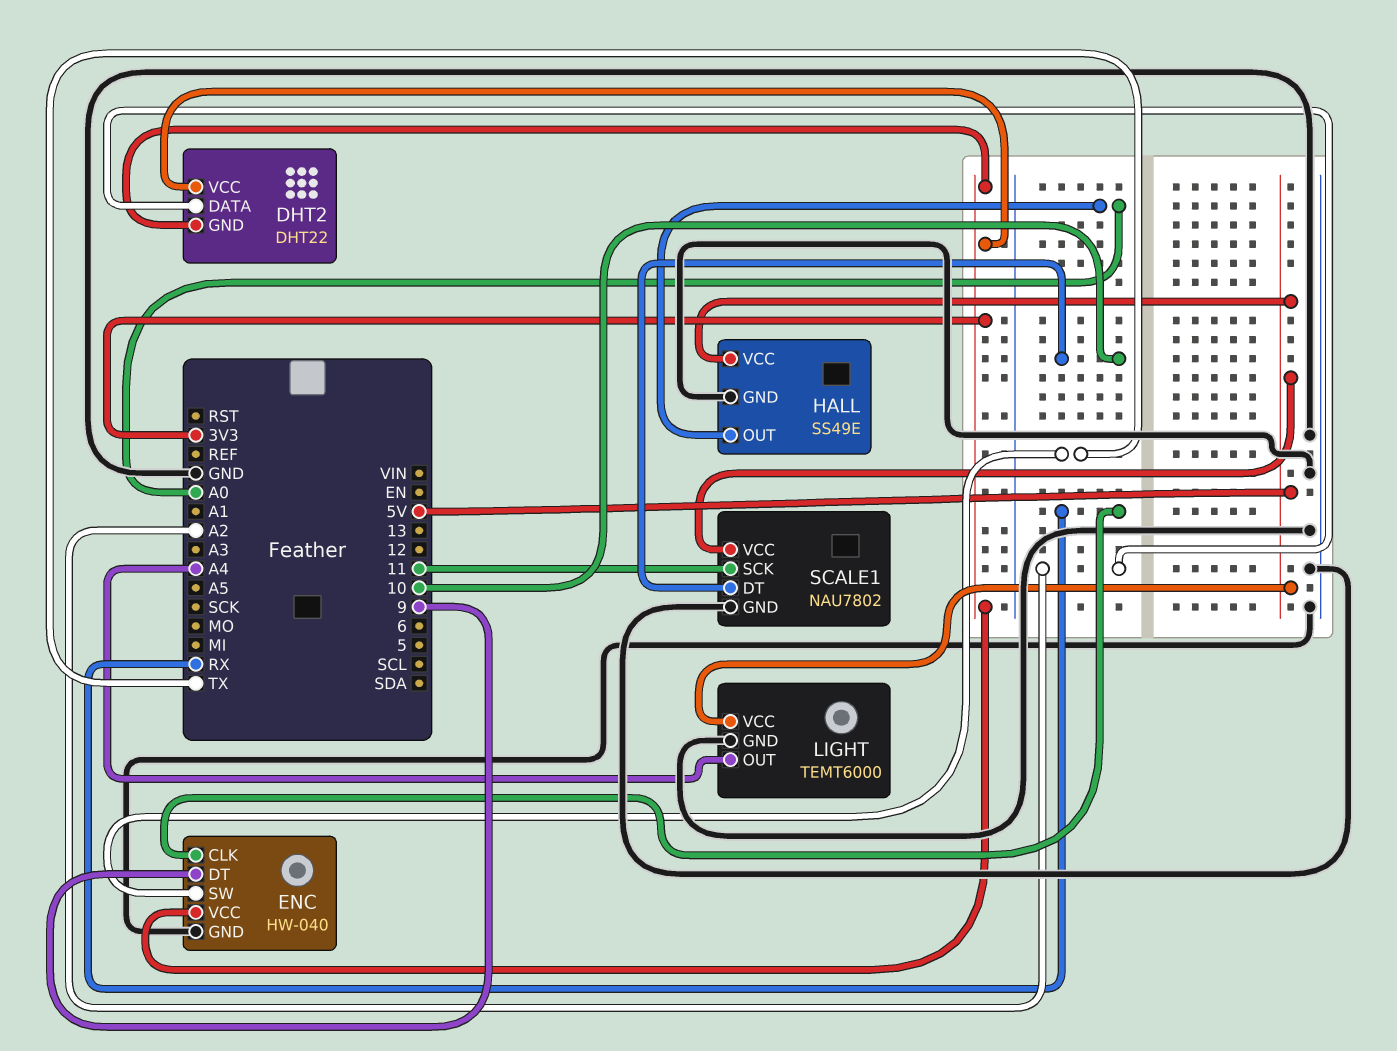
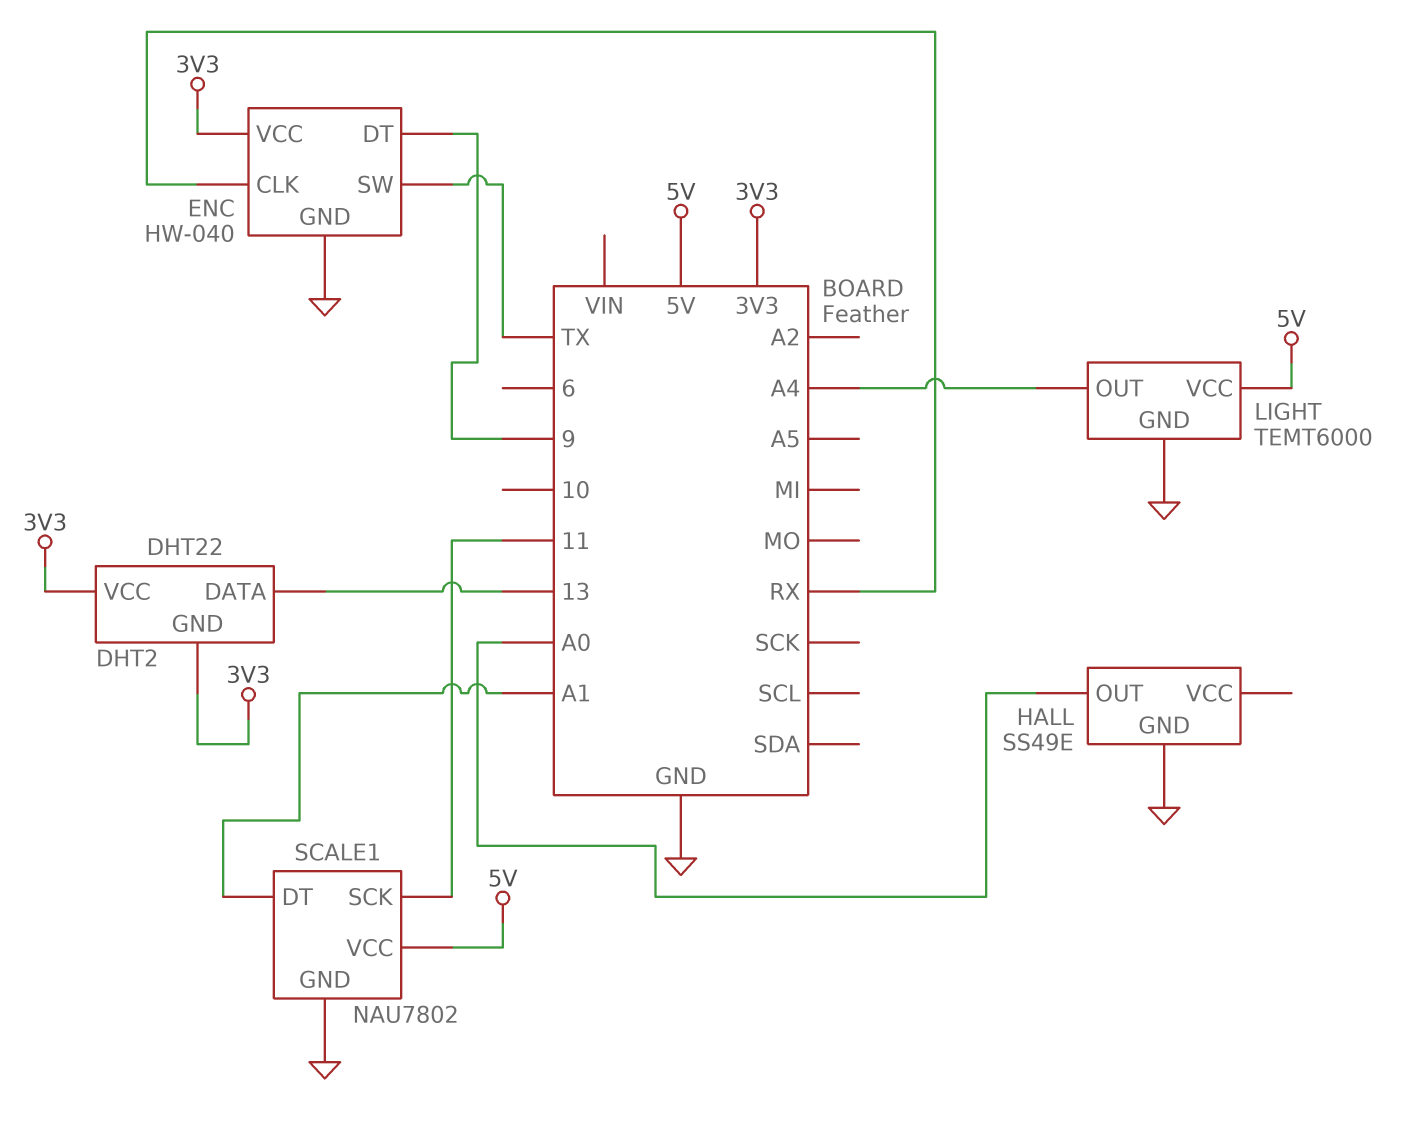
DHT2 pin DATA: A2 -> 13
HALL pin VCC: 5V -> none
SCALE1 pin DT: 10 -> A1

